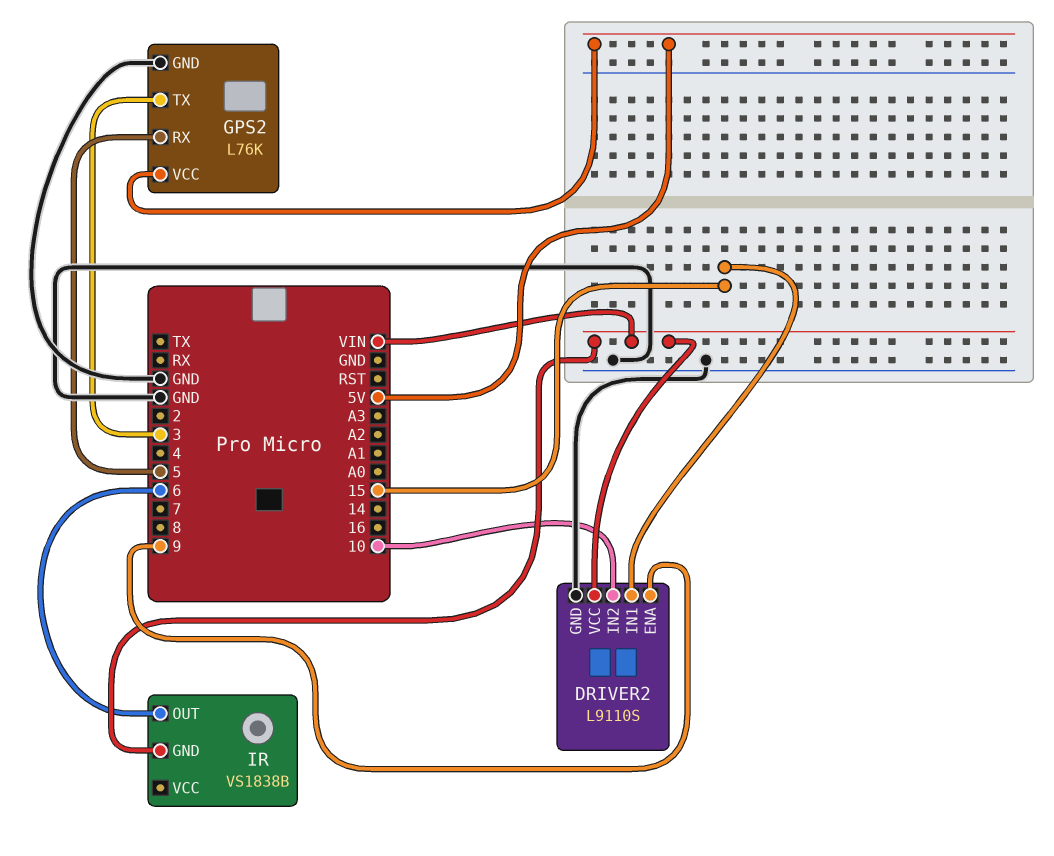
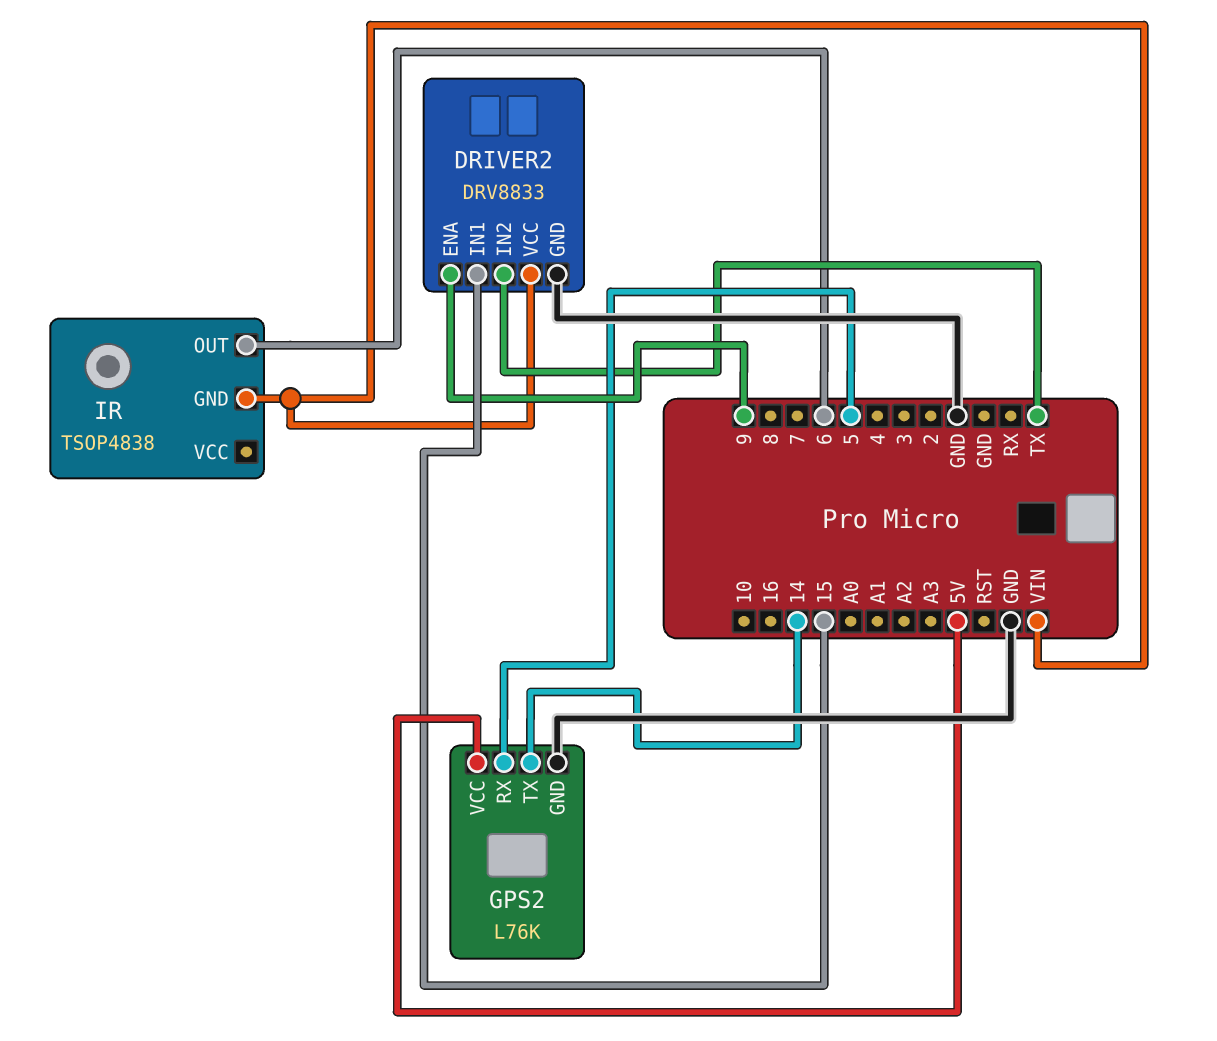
DRIVER2: L9110S -> DRV8833
DRIVER2 pin IN2: 10 -> TX
GPS2 pin TX: 3 -> 14
IR: VS1838B -> TSOP4838

